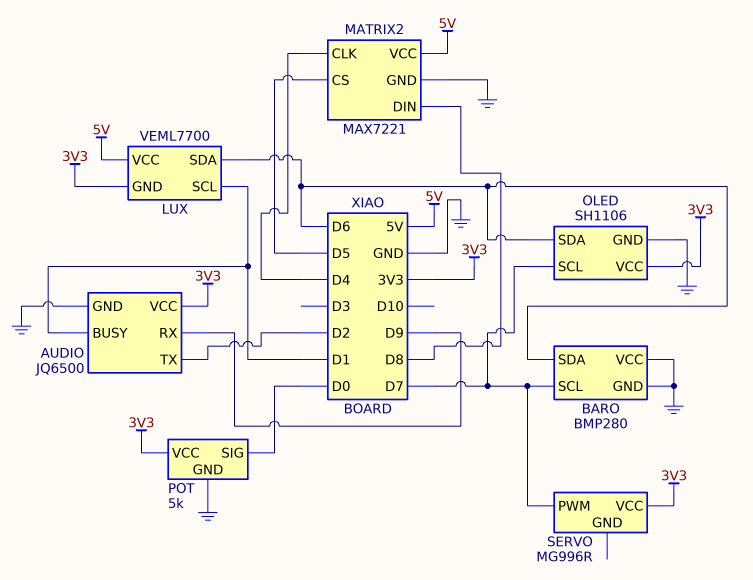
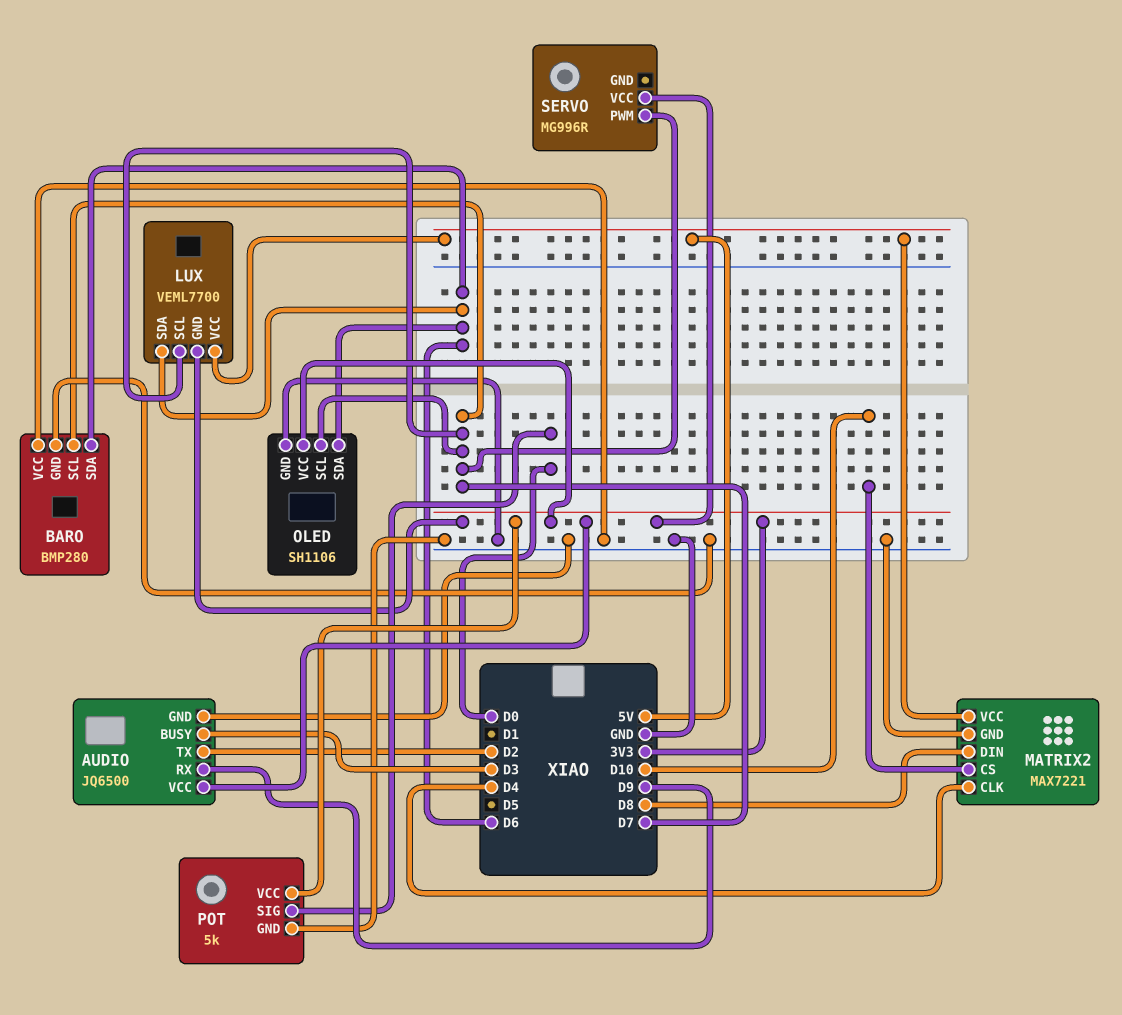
AUDIO pin BUSY: D1 -> D3
LUX pin SCL: D1 -> D7
MATRIX2 pin CS: D5 -> D10

